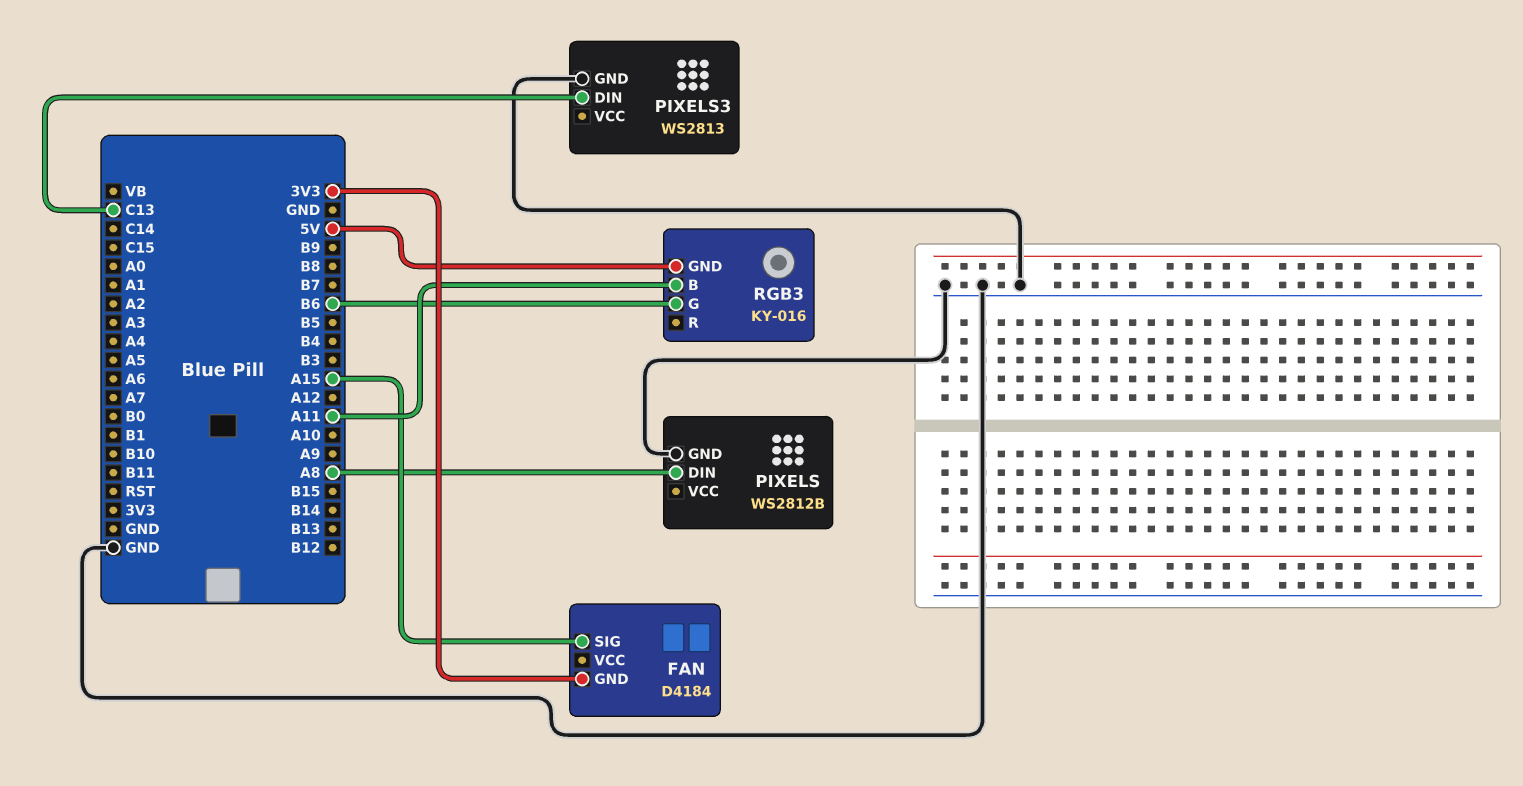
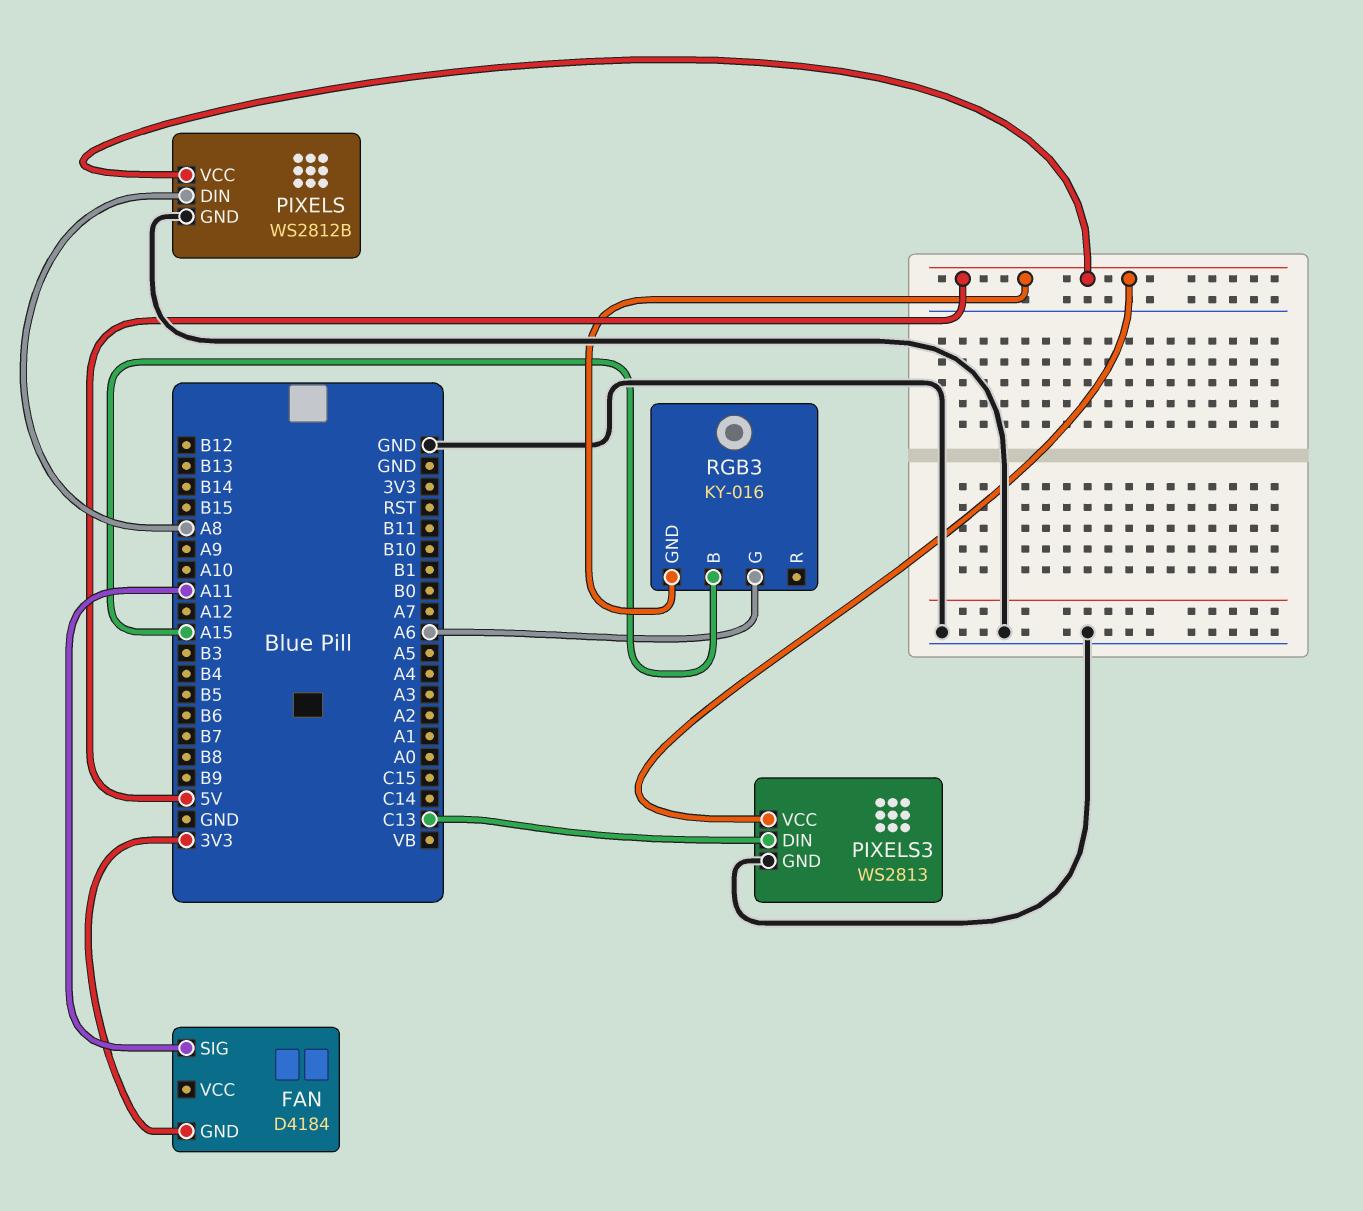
FAN pin SIG: A15 -> A11
PIXELS pin VCC: none -> 5V
PIXELS3 pin VCC: none -> 5V
RGB3 pin B: A11 -> A15
RGB3 pin G: B6 -> A6

